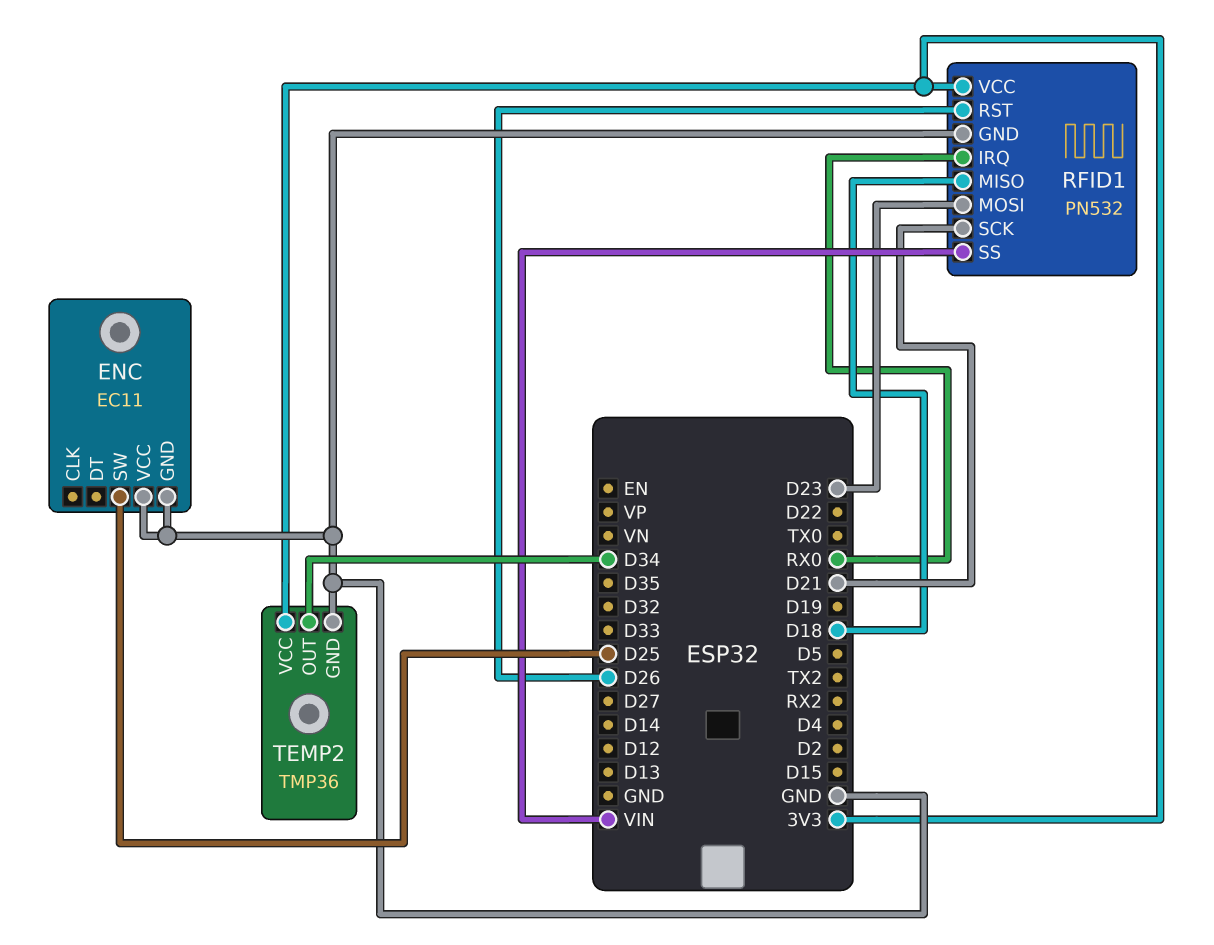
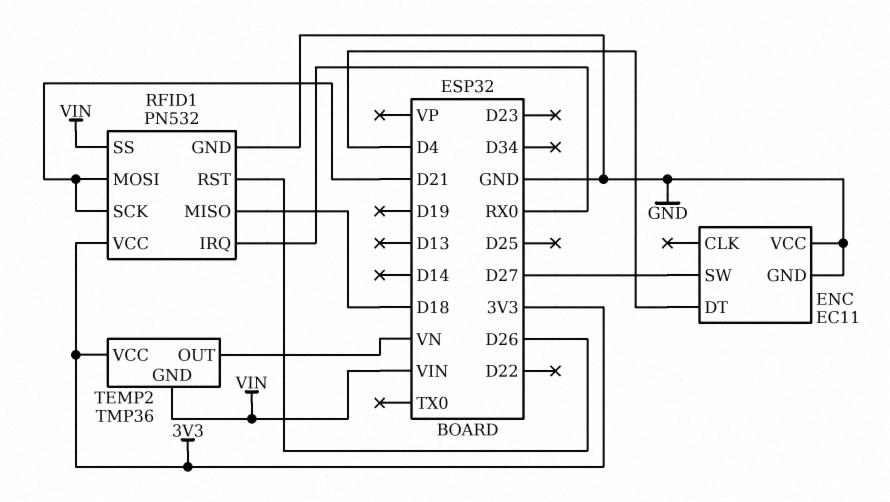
ENC pin DT: none -> D4
ENC pin SW: D25 -> D27
RFID1 pin MOSI: D23 -> D21
TEMP2 pin GND: GND -> VIN
TEMP2 pin OUT: D34 -> VN

